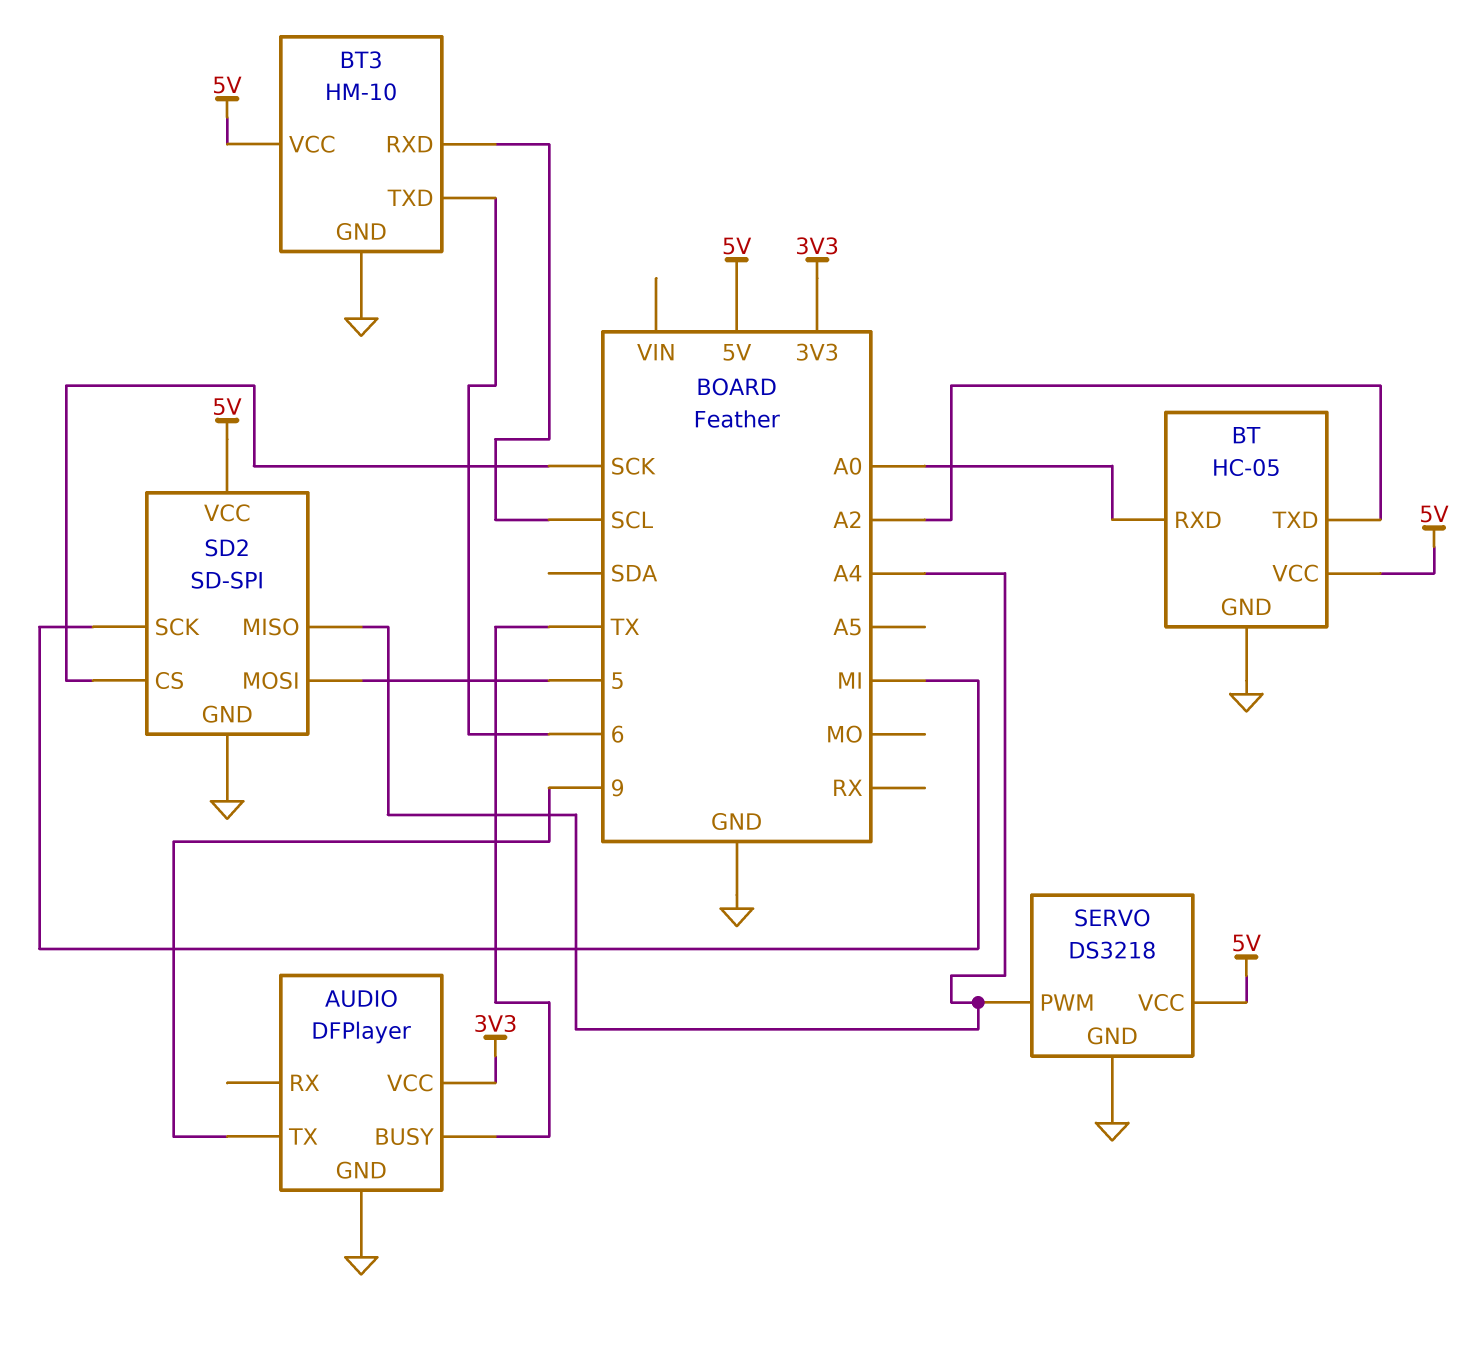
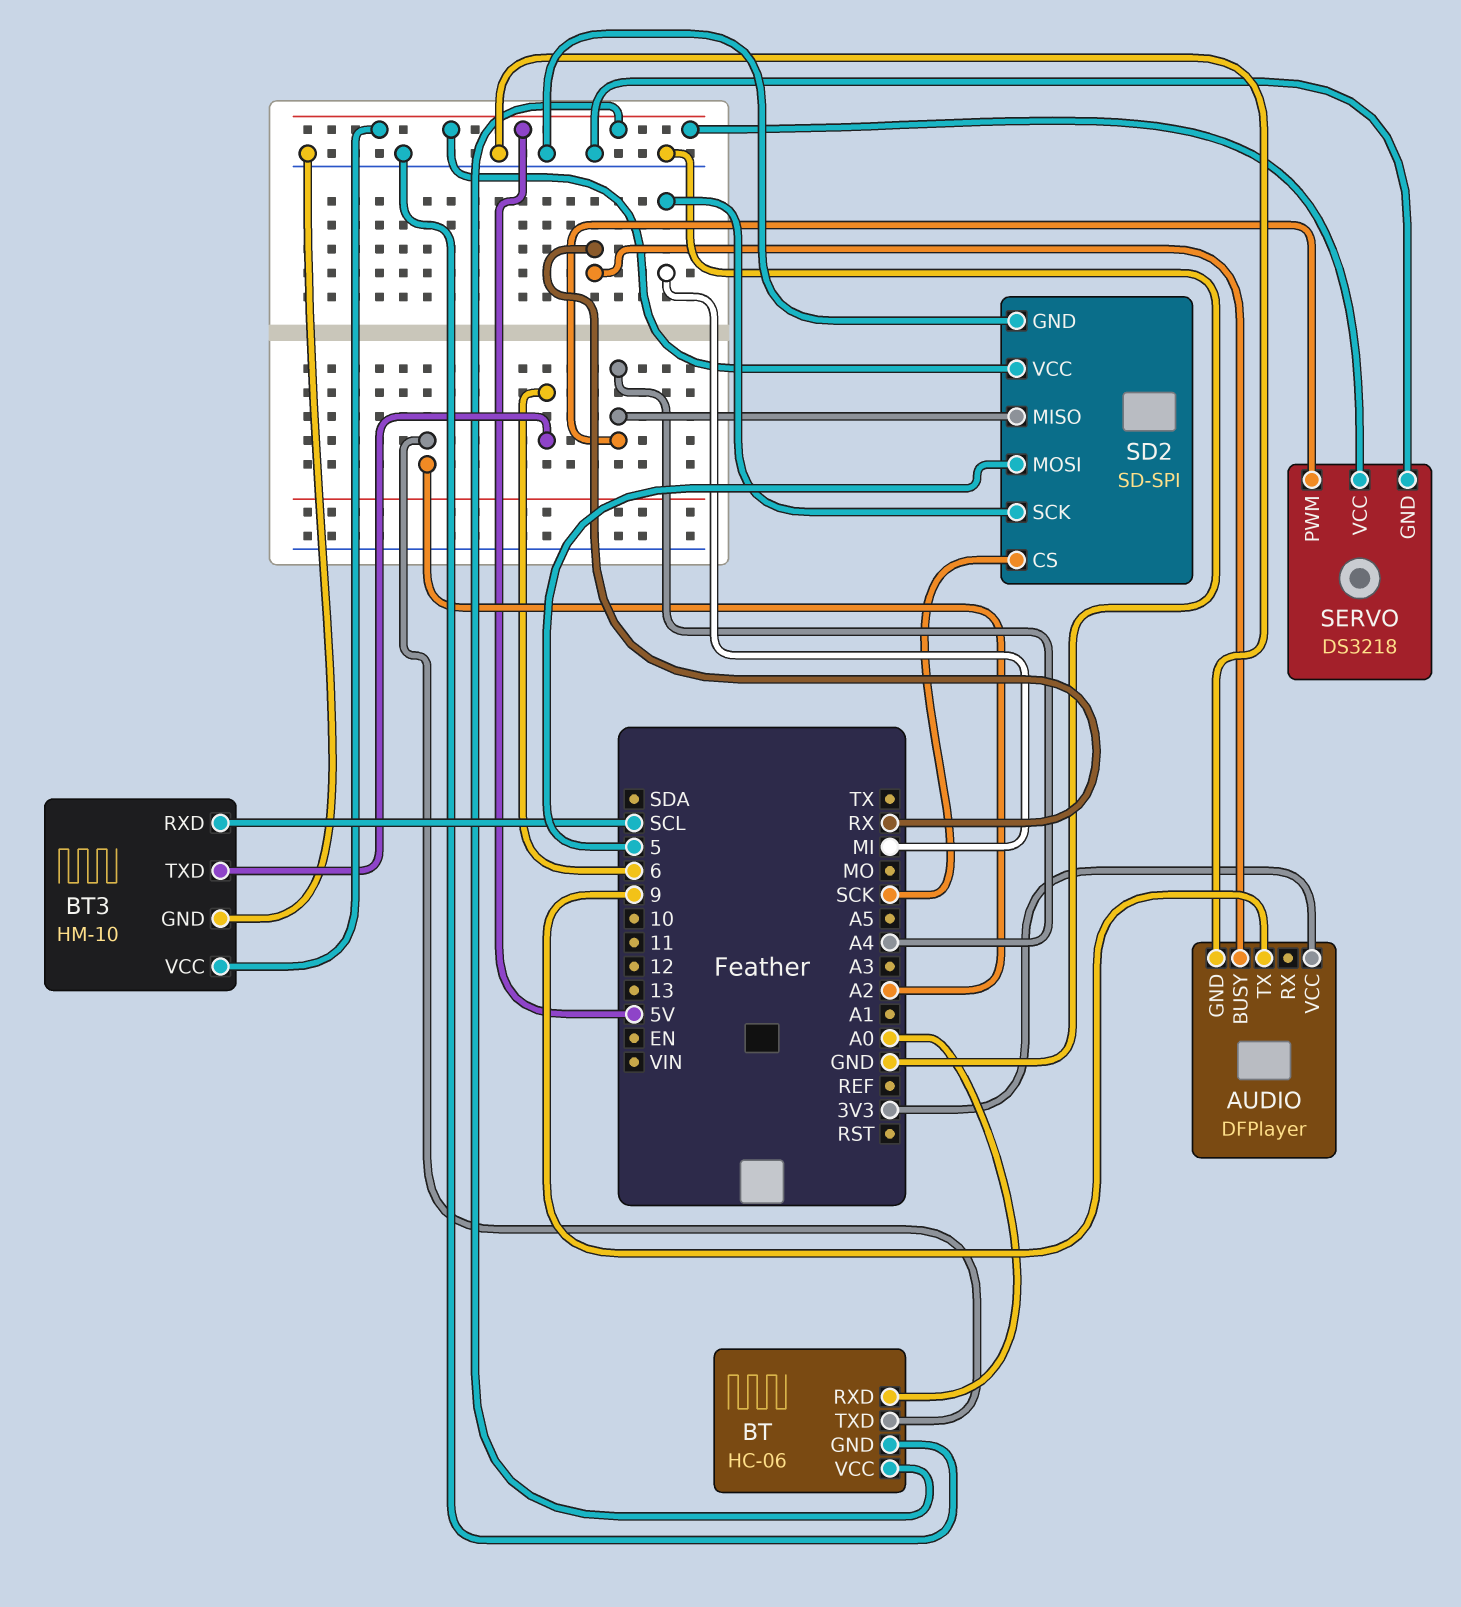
AUDIO pin BUSY: TX -> RX
BT: HC-05 -> HC-06

